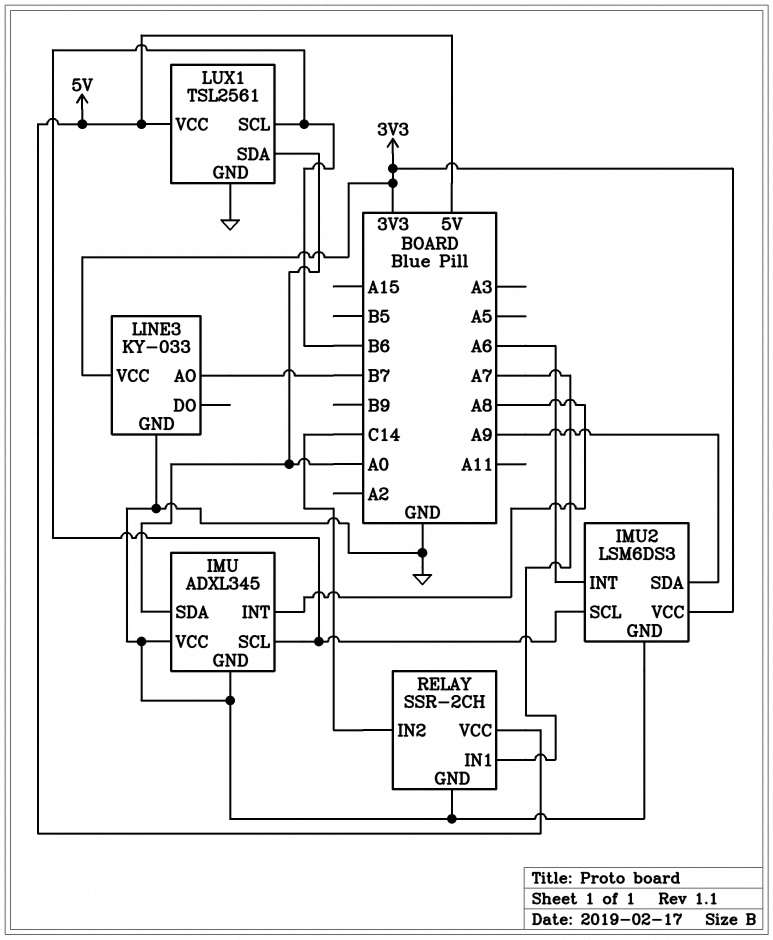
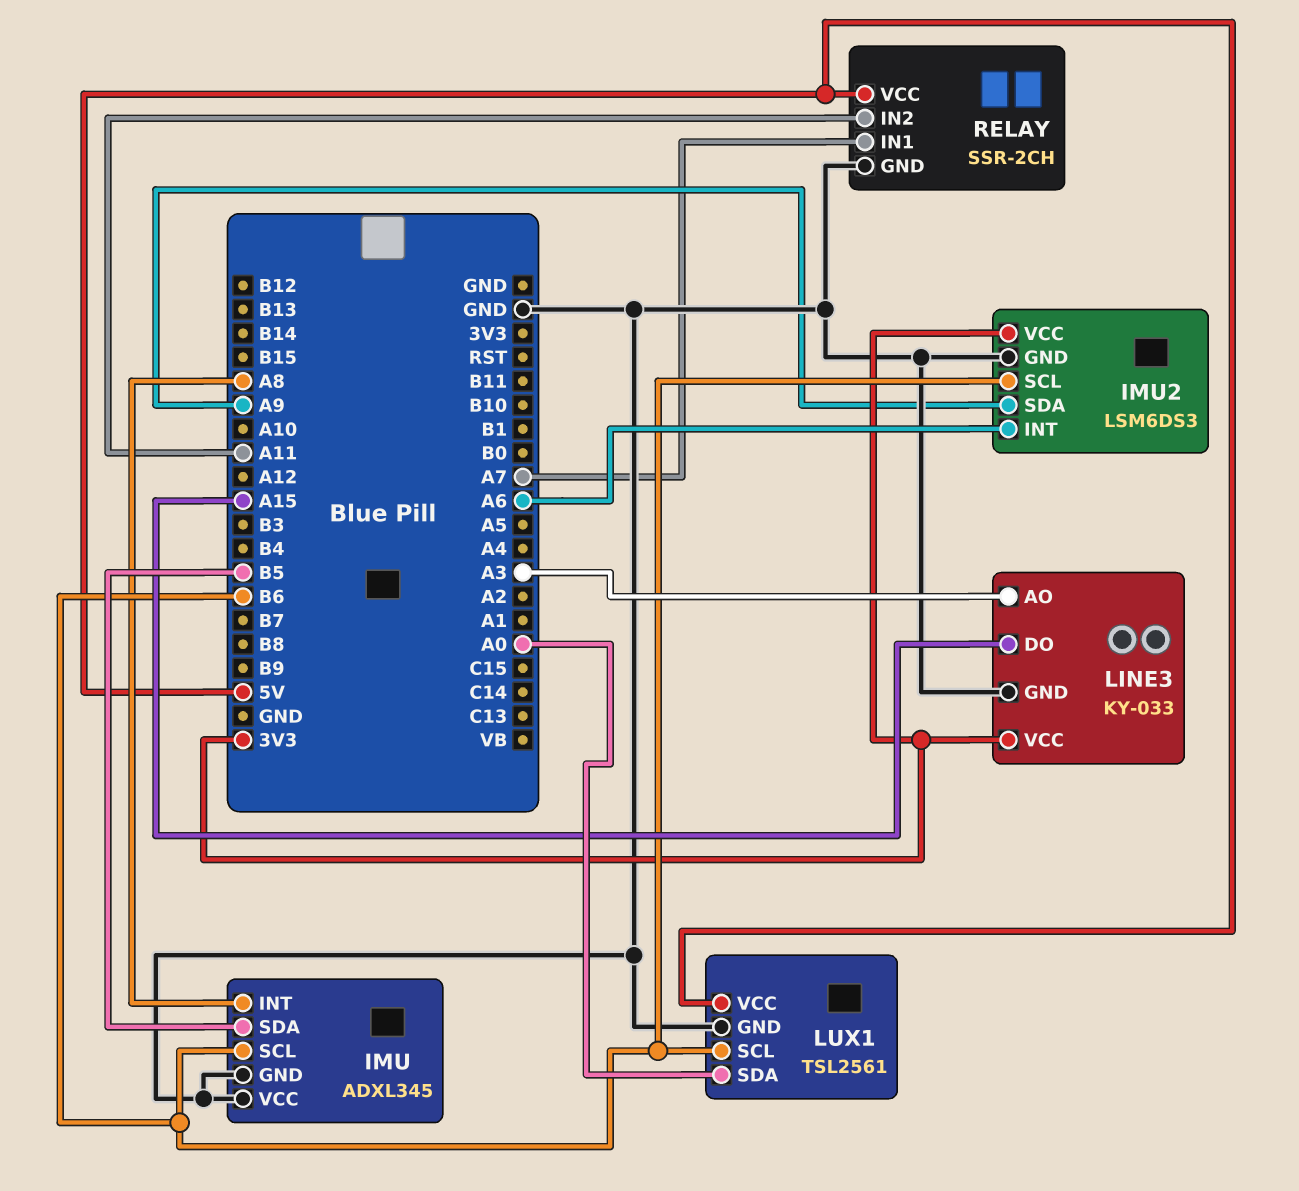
IMU pin SDA: A0 -> B5
LINE3 pin AO: B7 -> A3
LINE3 pin DO: none -> A15
RELAY pin IN2: C14 -> A11

